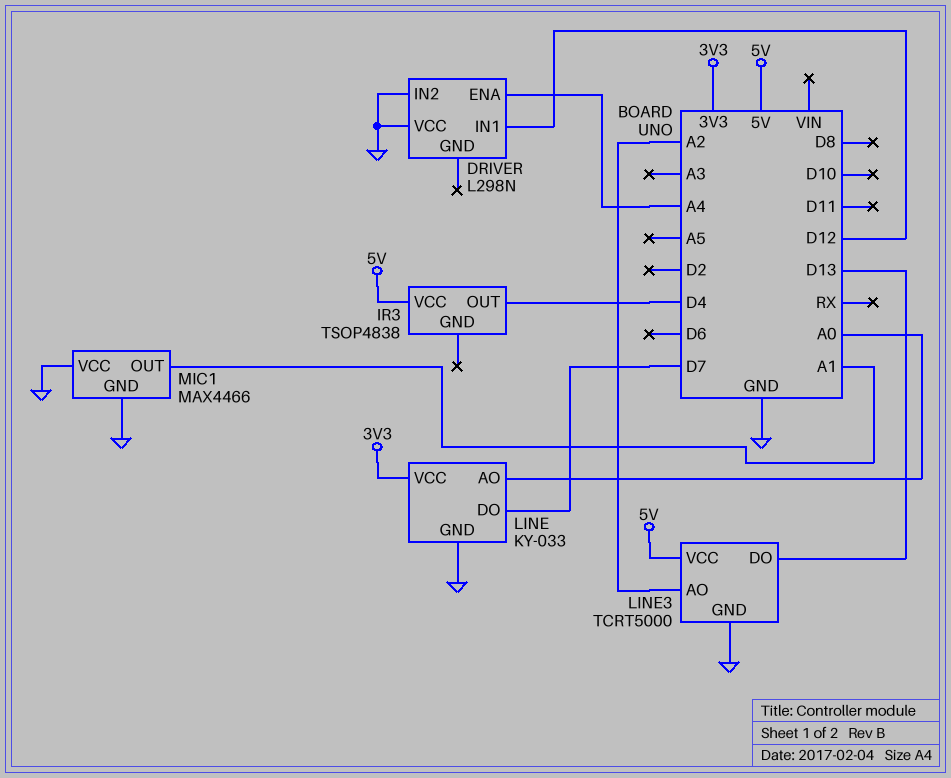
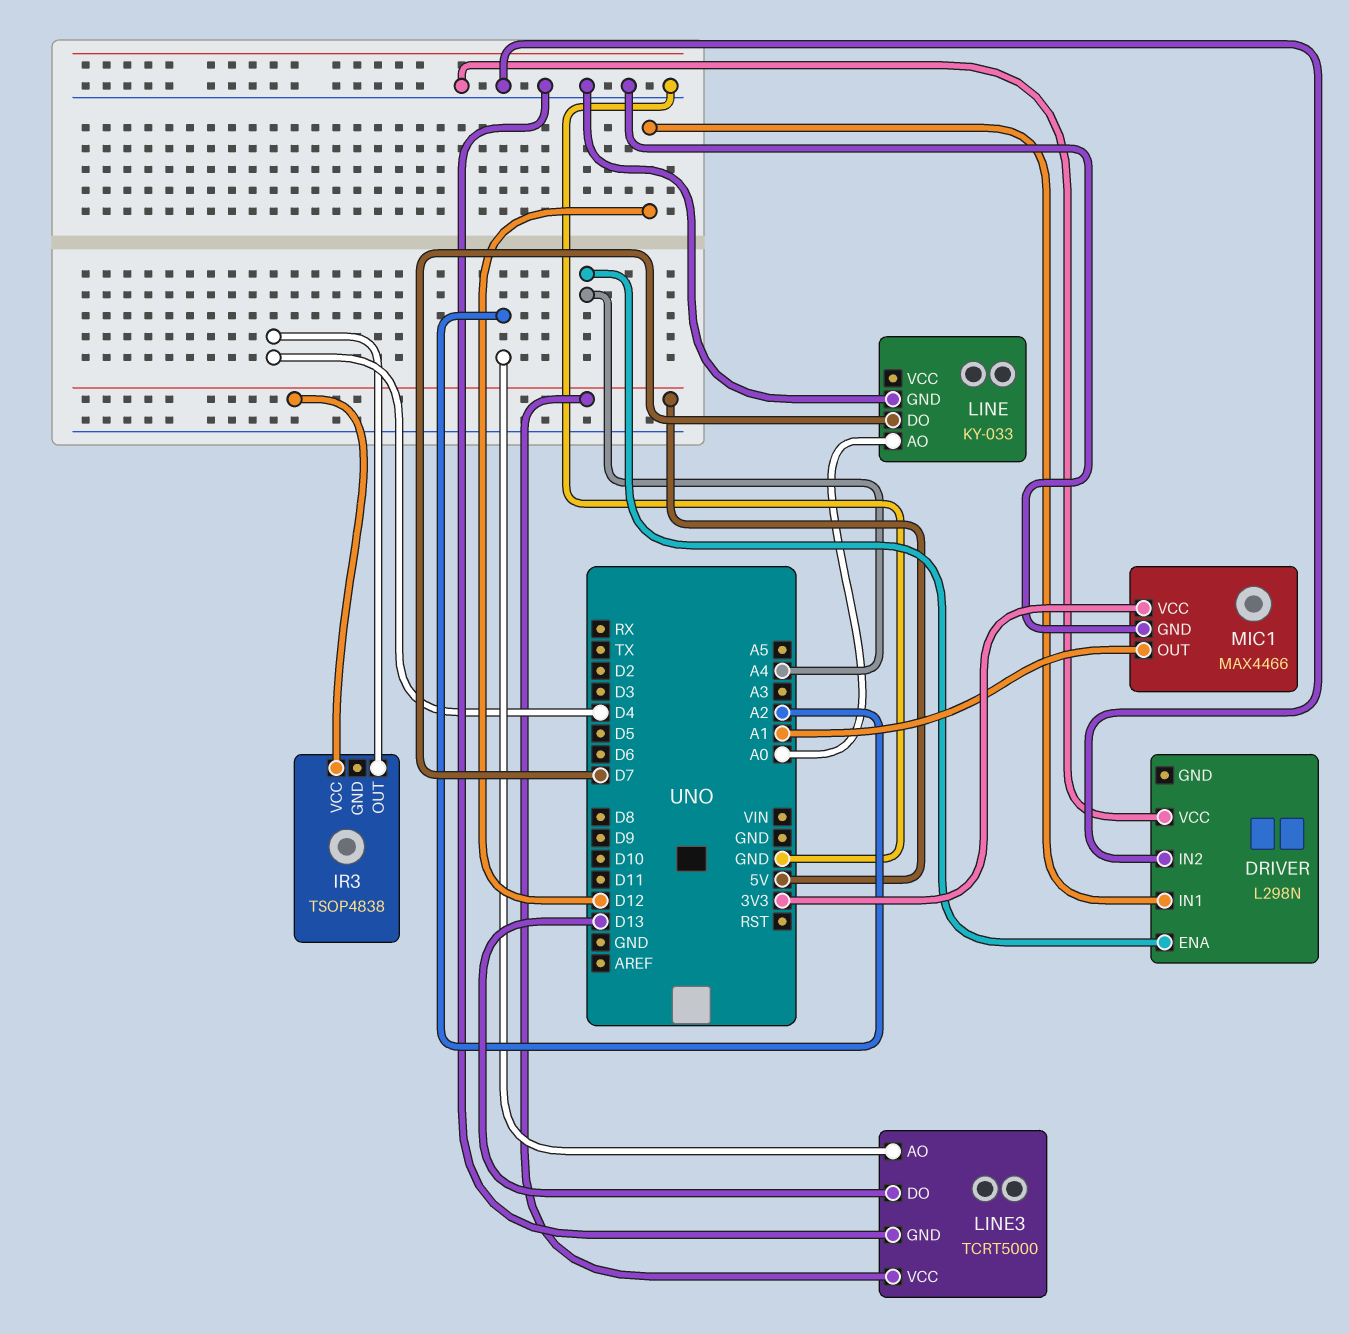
LINE pin VCC: 3V3 -> none
MIC1 pin VCC: GND -> 3V3

